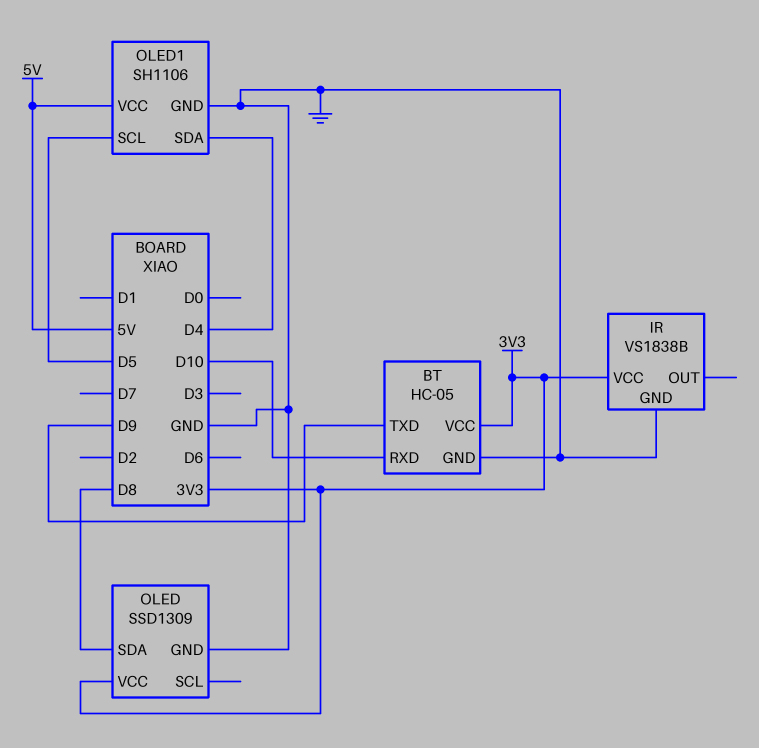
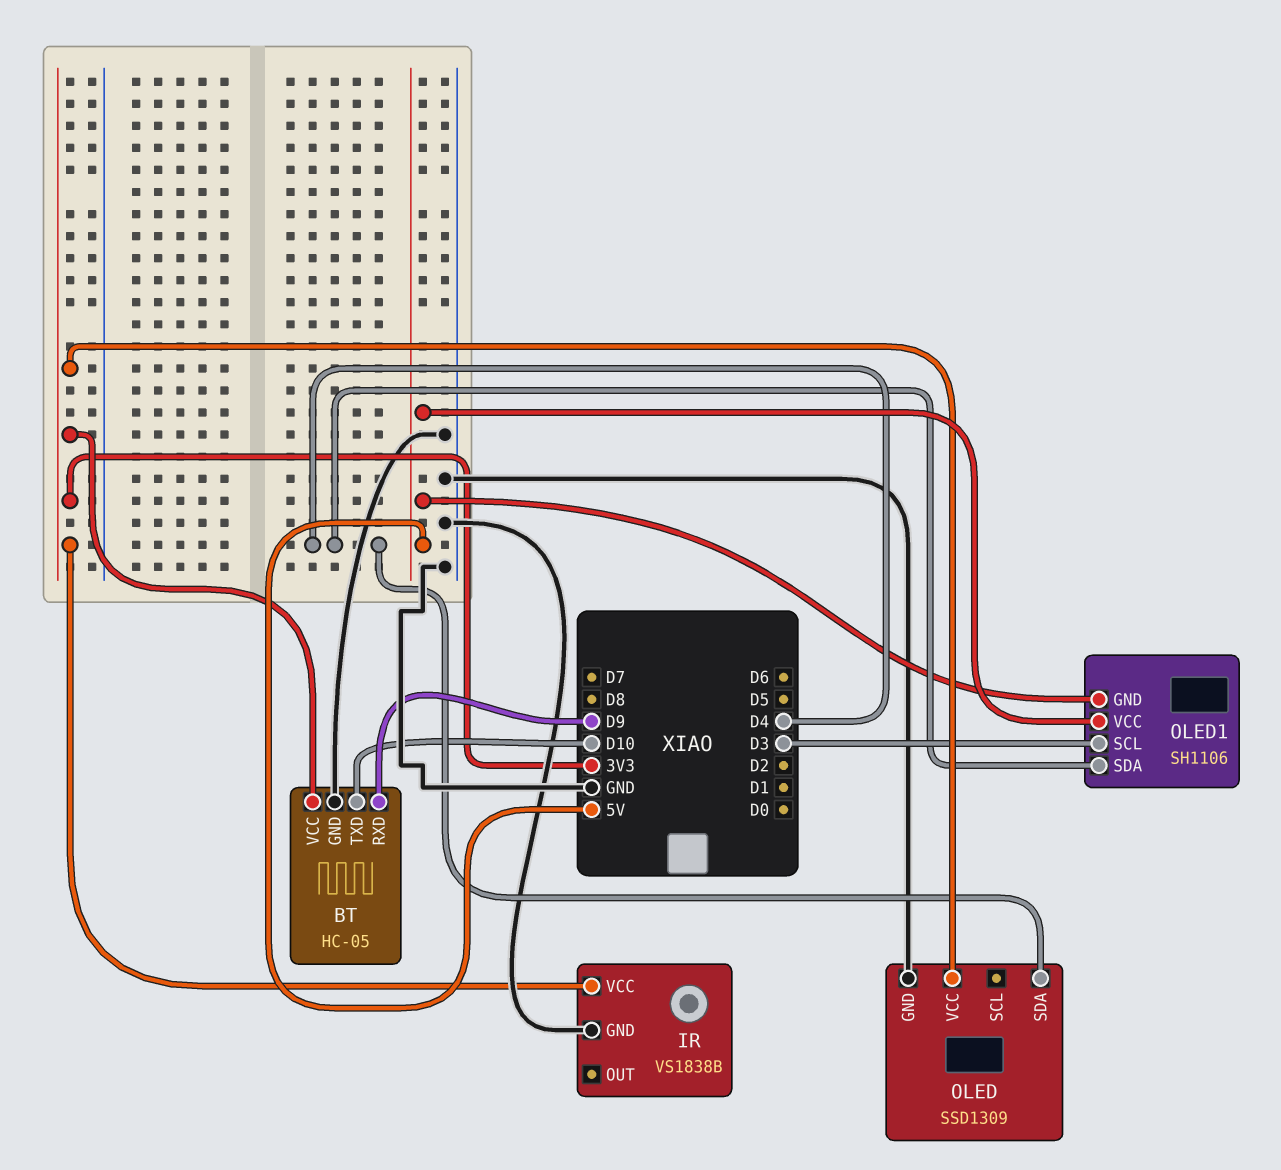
BT pin RXD: D10 -> D9
BT pin TXD: D9 -> D10
OLED pin SDA: D8 -> D4
OLED1 pin GND: GND -> 5V
OLED1 pin SCL: D5 -> D3

